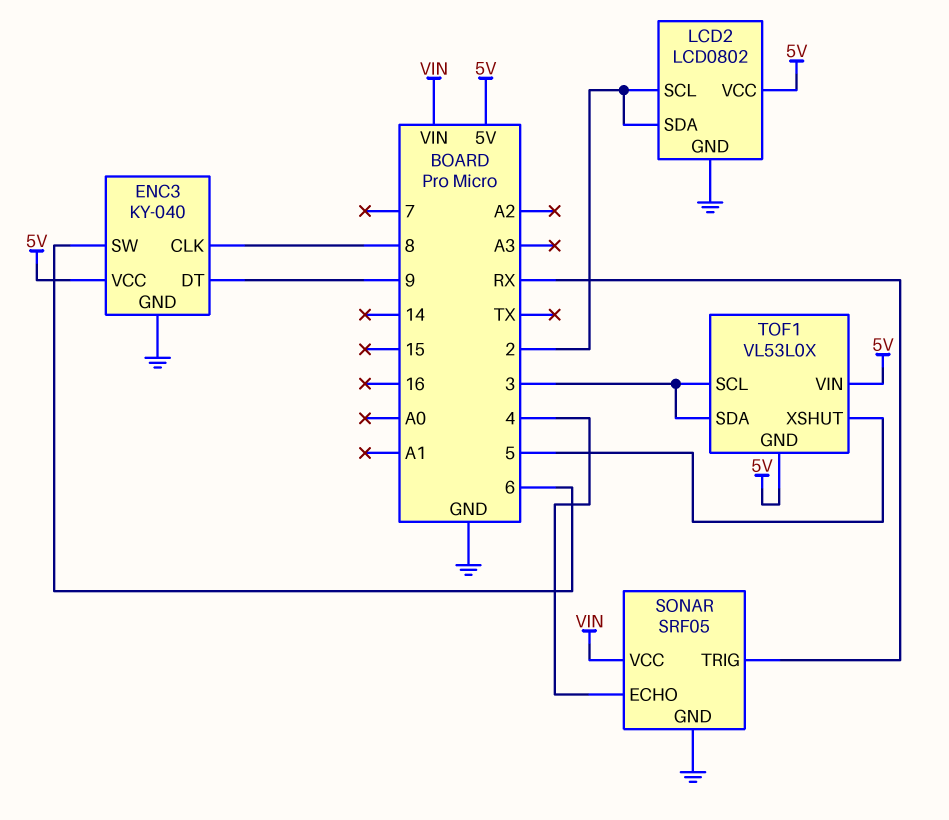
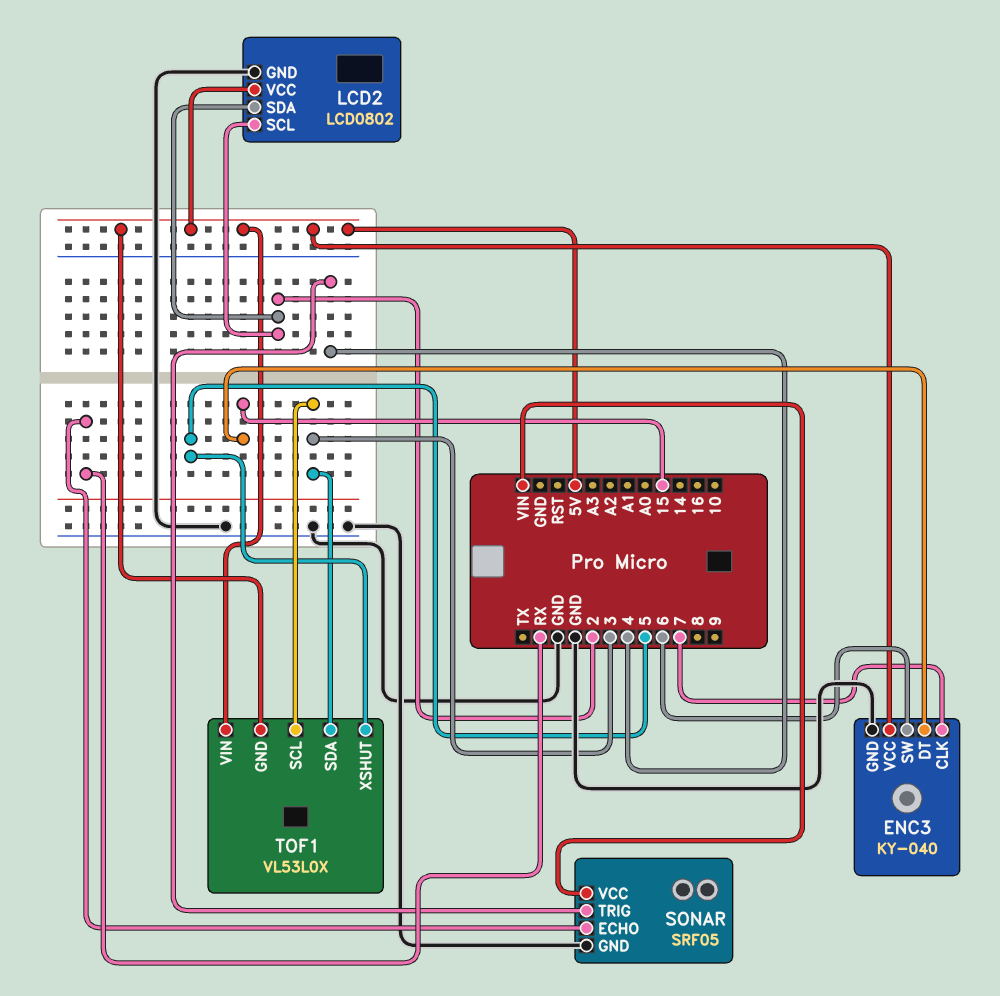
ENC3 pin CLK: 8 -> 7
ENC3 pin DT: 9 -> 15
SONAR pin ECHO: 4 -> RX
SONAR pin TRIG: RX -> 4

